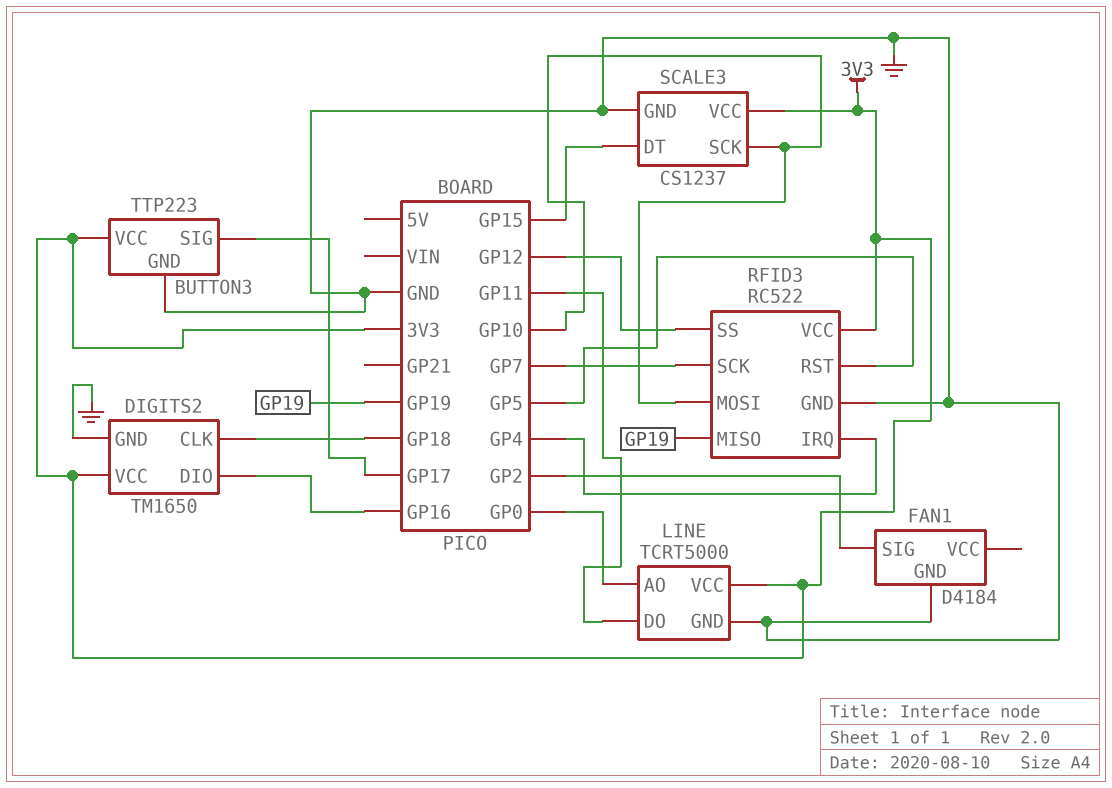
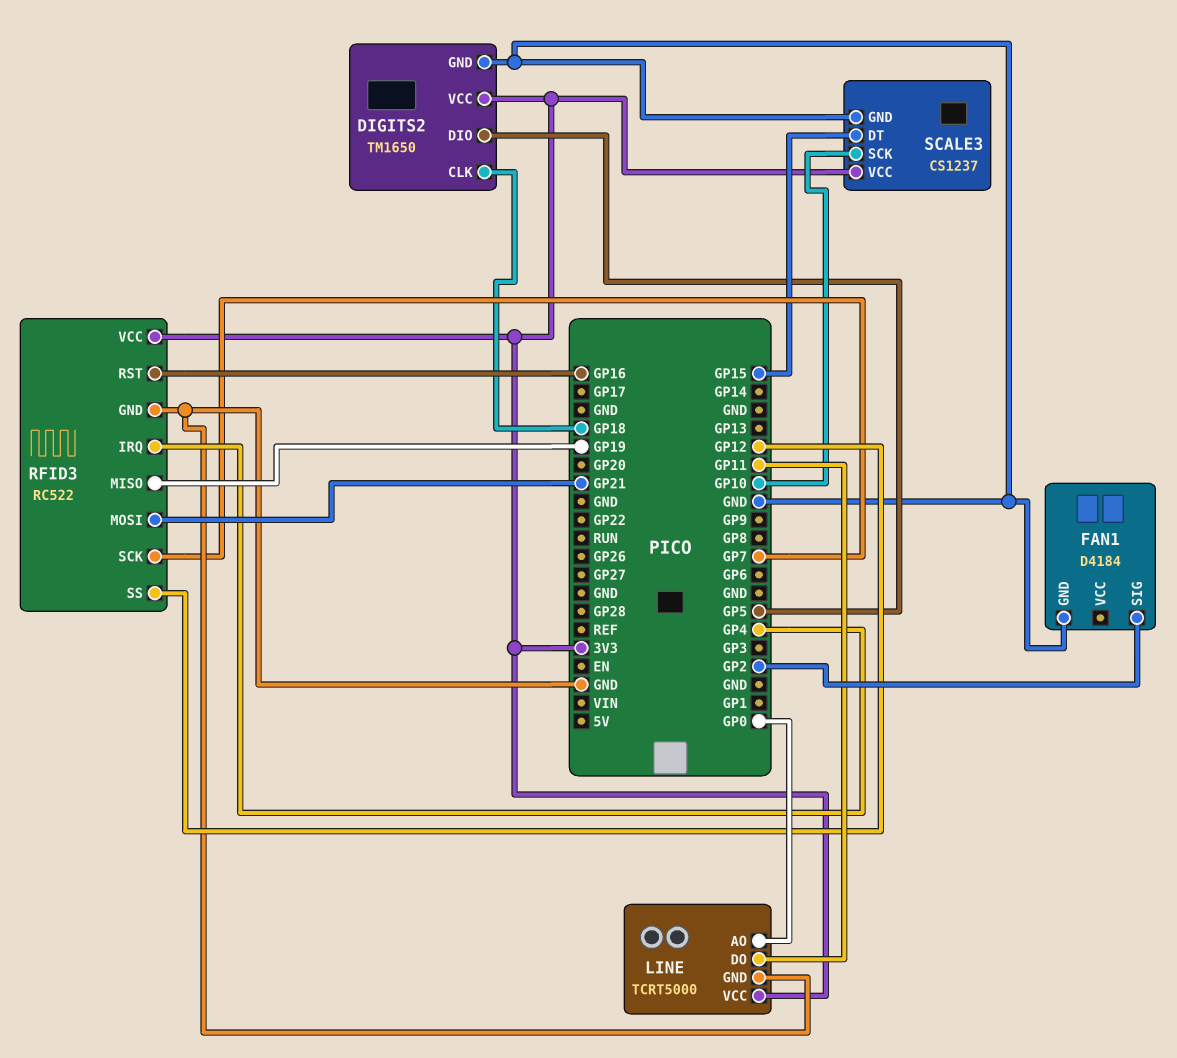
BUTTON3: TTP223 -> none
BUTTON3 pin GND: GND -> none
BUTTON3 pin SIG: GP17 -> none
BUTTON3 pin VCC: 3V3 -> none
DIGITS2 pin DIO: GP16 -> GP5
RFID3 pin MOSI: GP10 -> GP21
RFID3 pin RST: GP5 -> GP16

